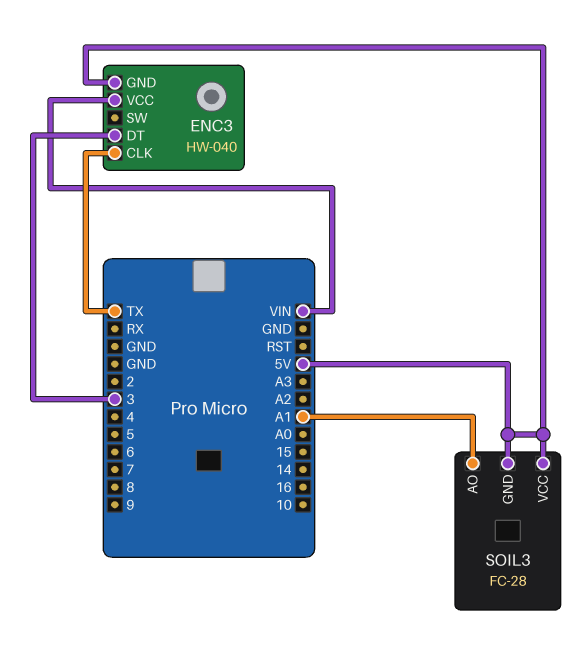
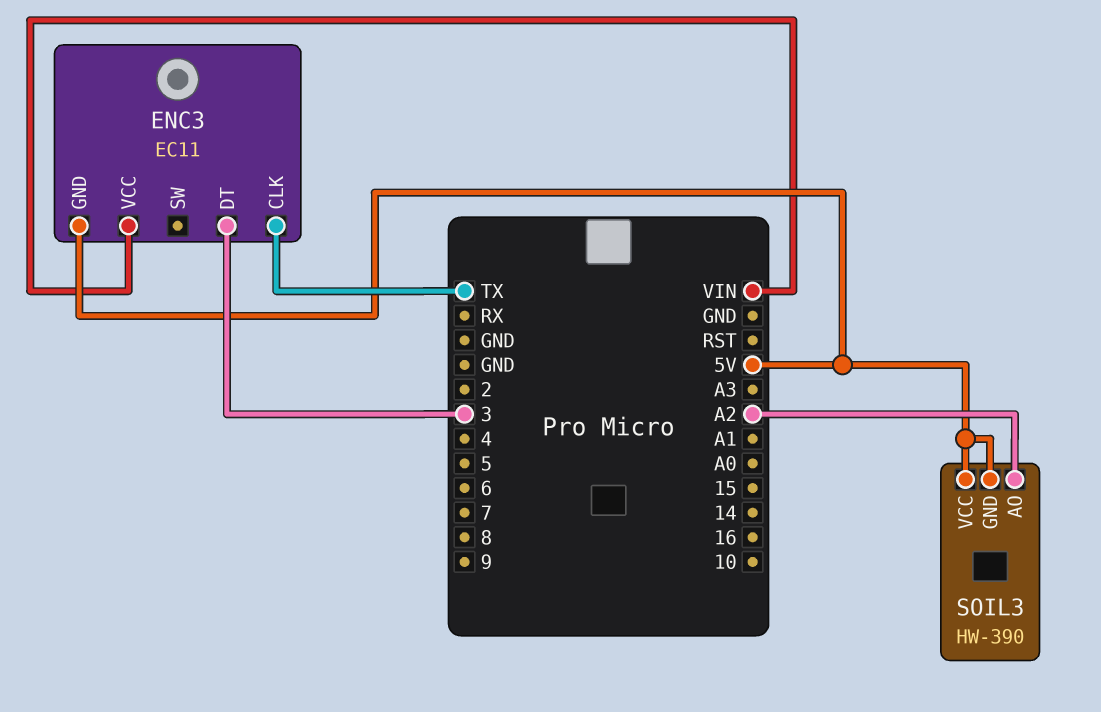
ENC3: HW-040 -> EC11
SOIL3: FC-28 -> HW-390
SOIL3 pin AO: A1 -> A2

